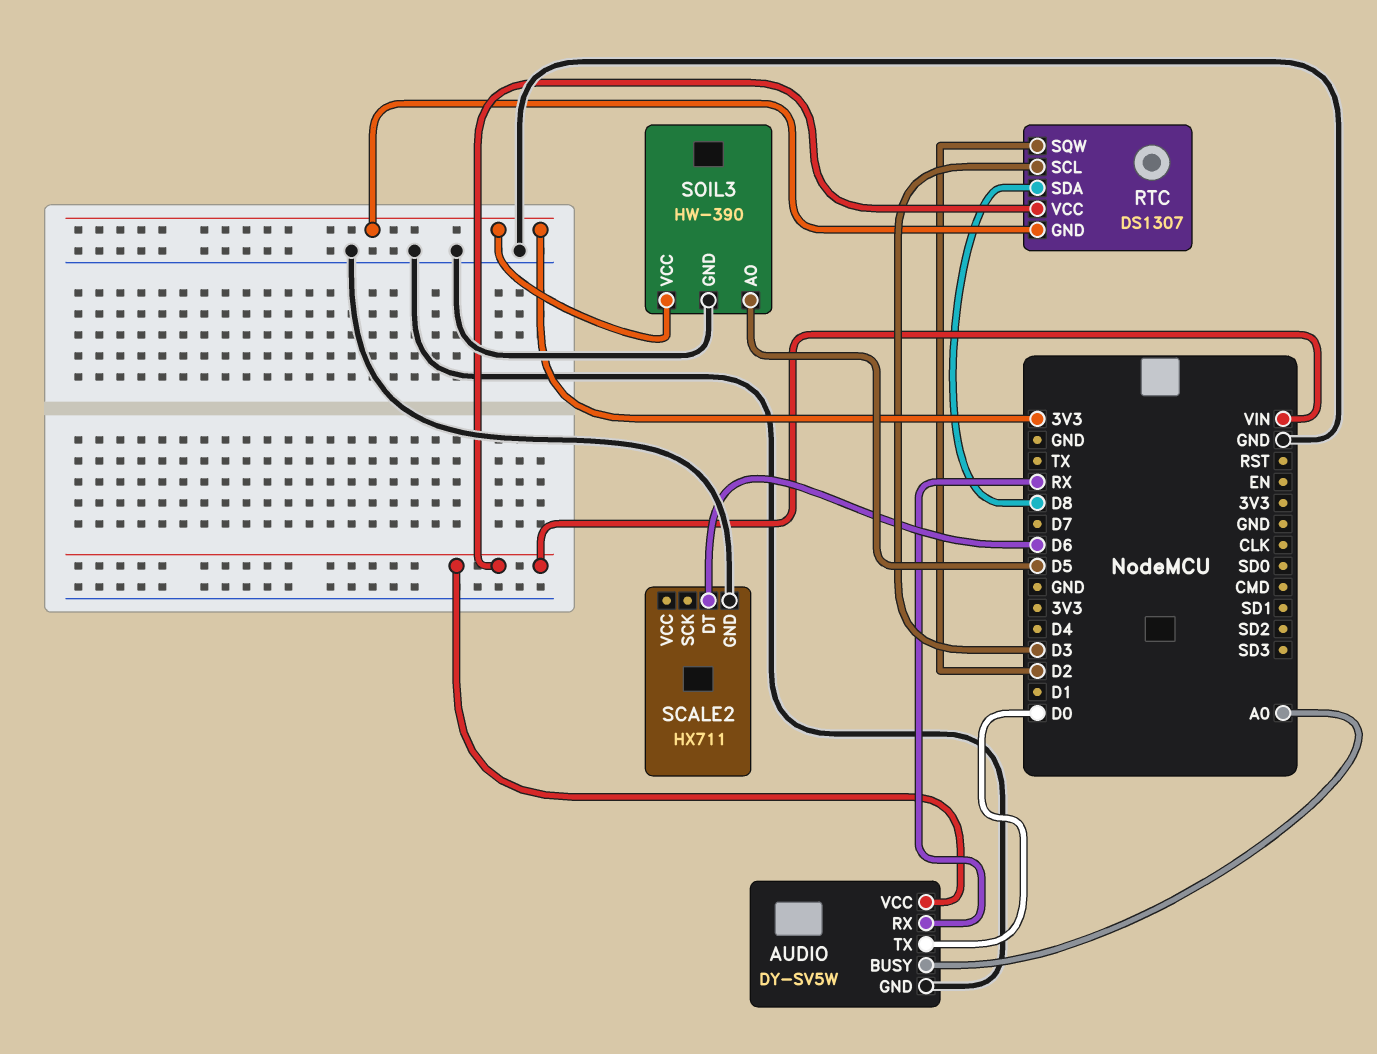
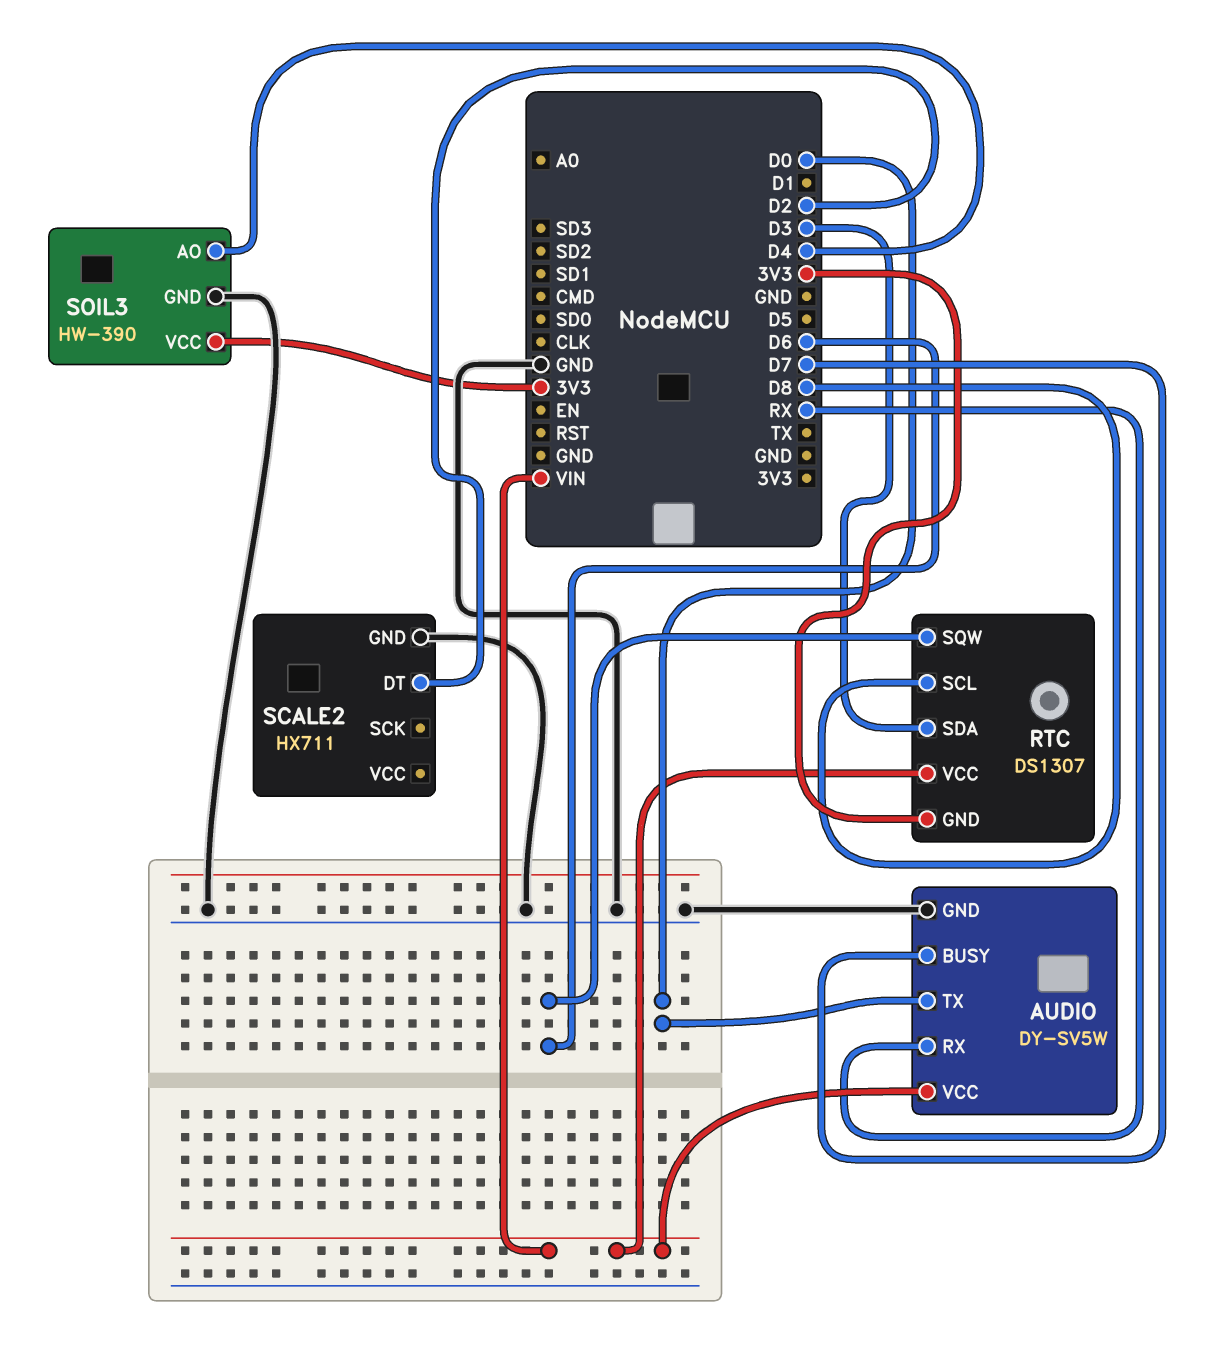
AUDIO pin BUSY: A0 -> D7
RTC pin SCL: D3 -> D8
RTC pin SDA: D8 -> D3
RTC pin SQW: D2 -> D6
SCALE2 pin DT: D6 -> D2
SOIL3 pin AO: D5 -> D4

